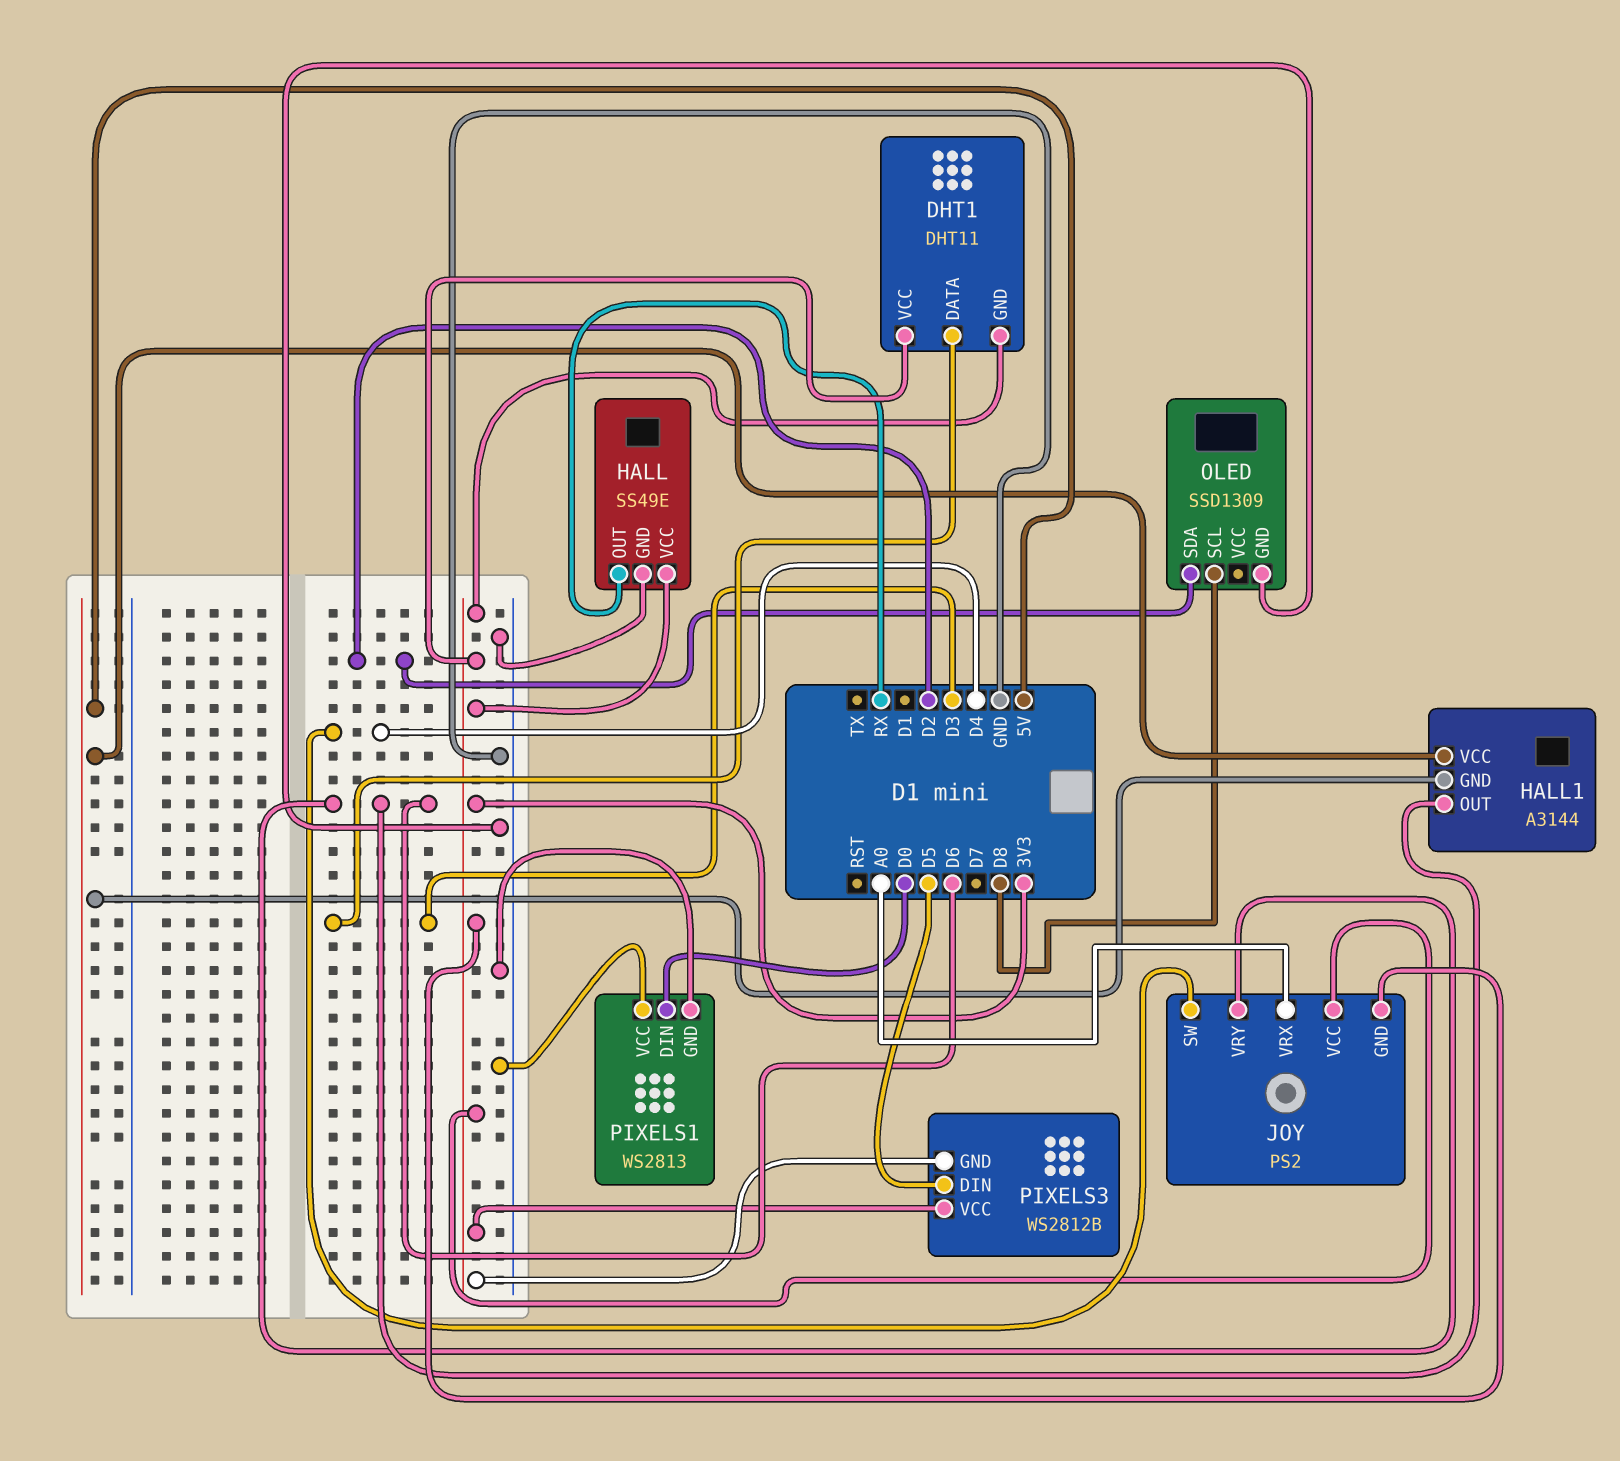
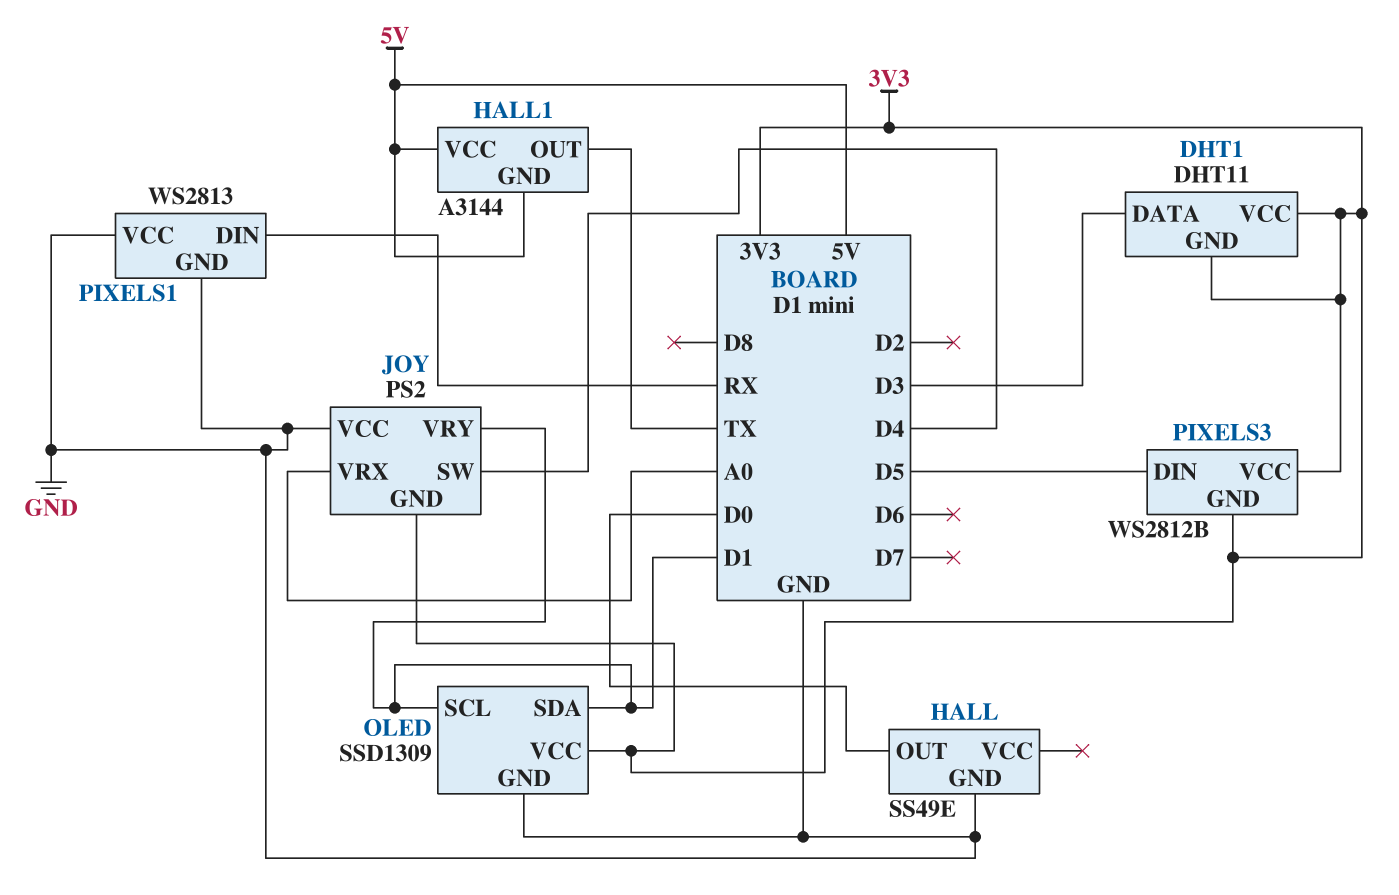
HALL pin OUT: RX -> D0
HALL pin VCC: 3V3 -> none
HALL1 pin OUT: D6 -> TX
JOY pin VCC: 3V3 -> GND
JOY pin VRY: D6 -> D1
OLED pin SCL: D8 -> D1
OLED pin SDA: D2 -> D1
OLED pin VCC: none -> 3V3
PIXELS1 pin DIN: D0 -> RX

